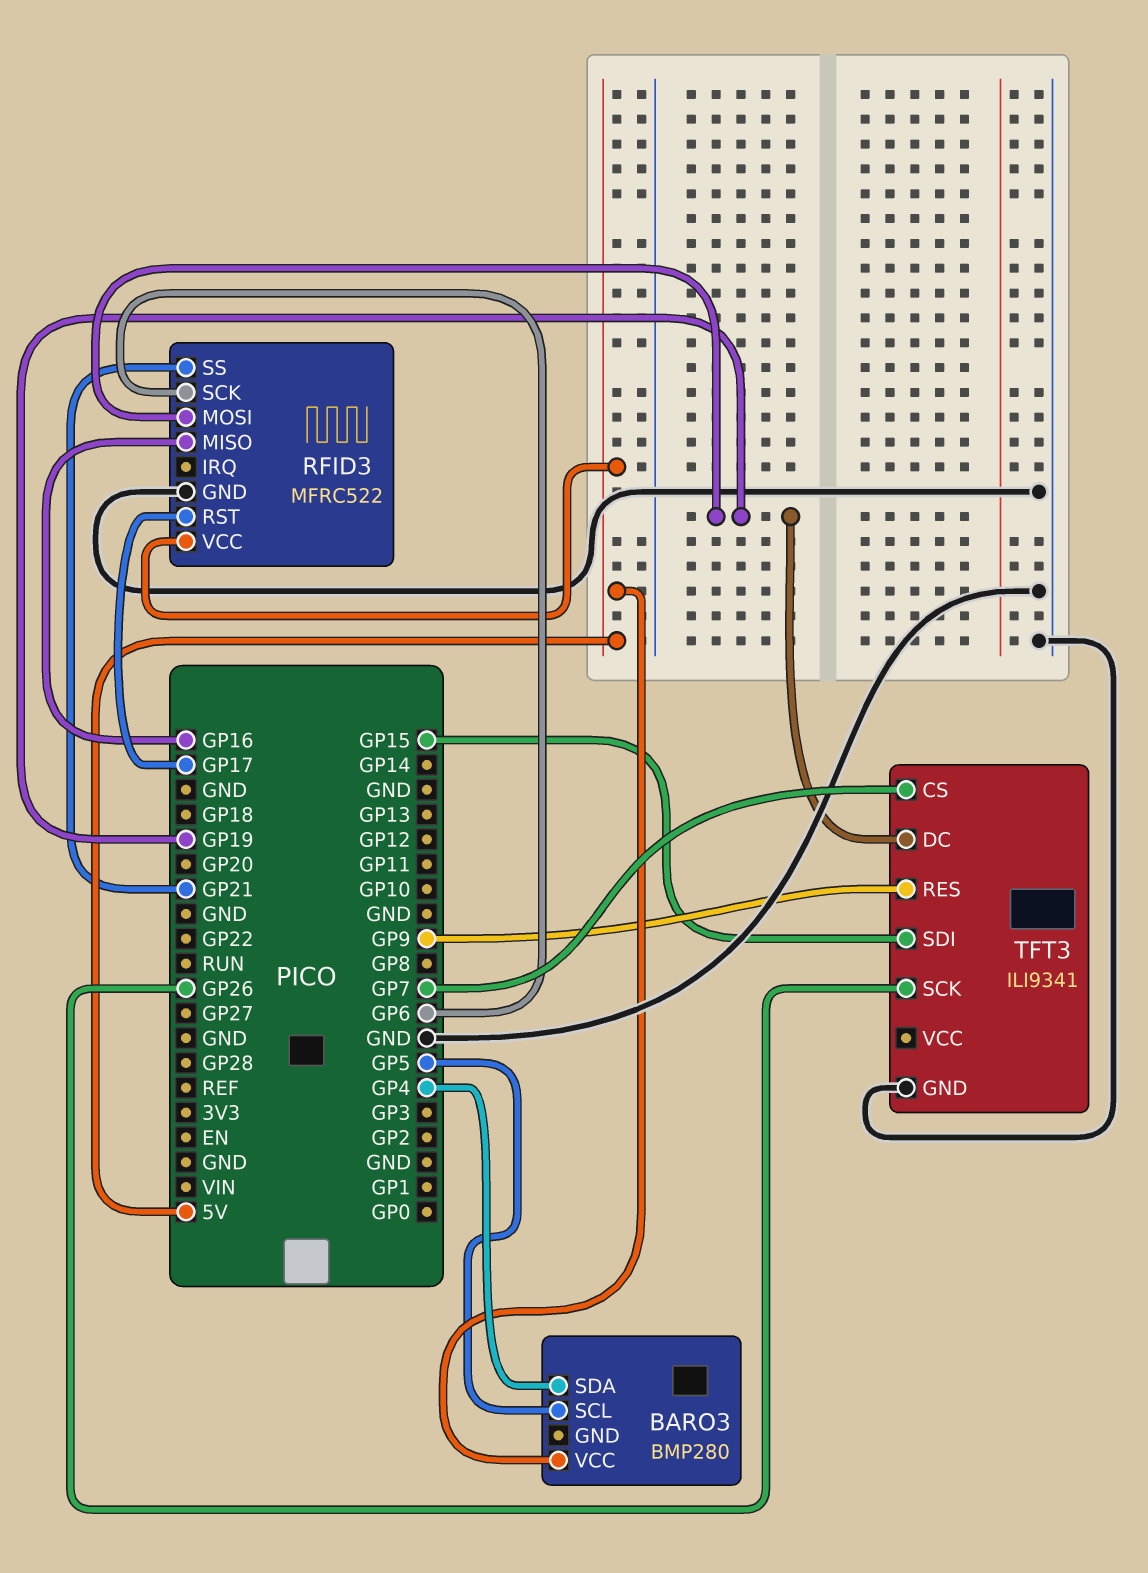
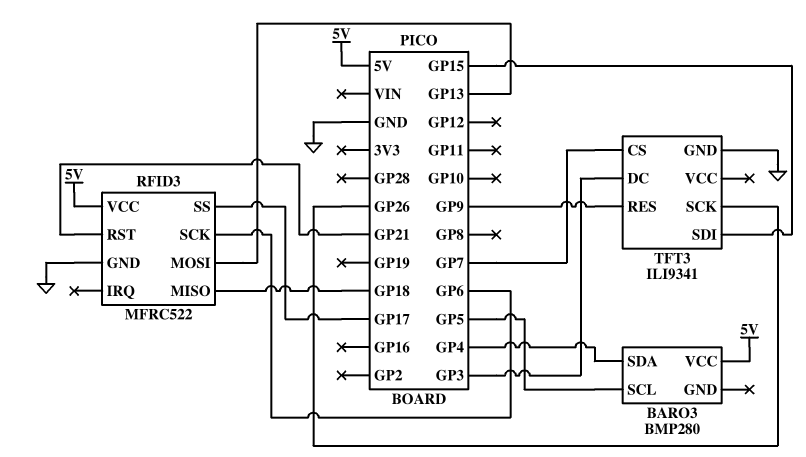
RFID3 pin MISO: GP16 -> GP18
RFID3 pin MOSI: GP19 -> GP13
RFID3 pin RST: GP17 -> GP21
RFID3 pin SS: GP21 -> GP17
TFT3 pin DC: GP19 -> GP3

